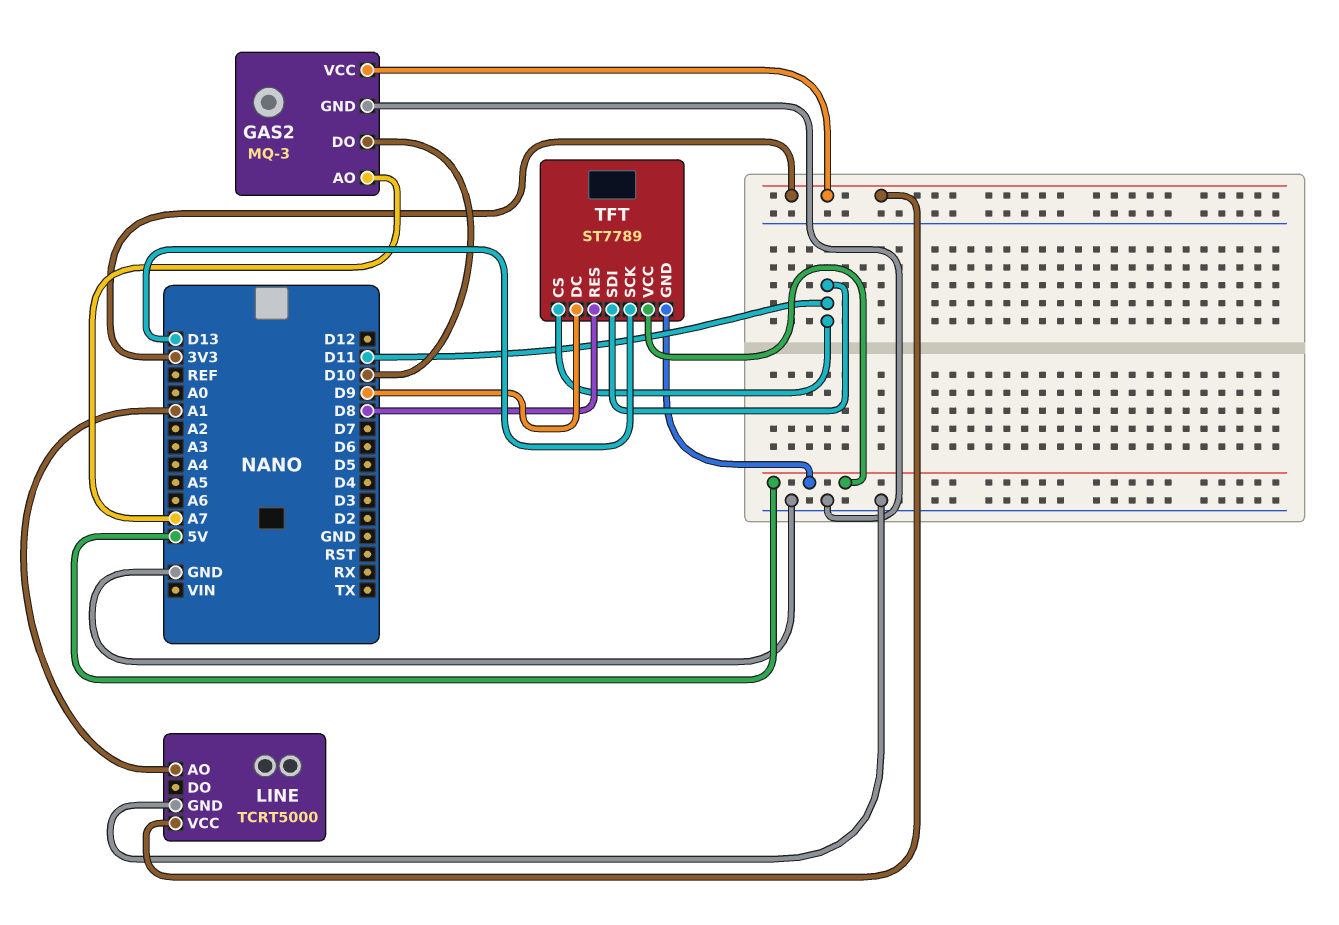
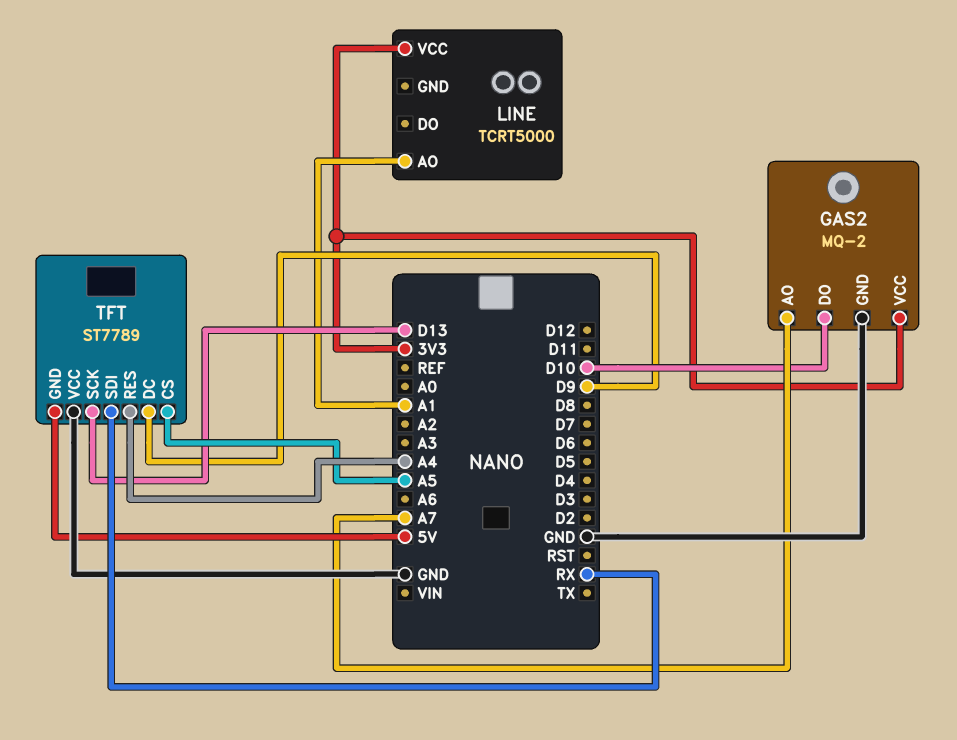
GAS2: MQ-3 -> MQ-2
LINE pin GND: GND -> none
TFT pin CS: D11 -> A5
TFT pin RES: D8 -> A4
TFT pin SDI: D11 -> RX
TFT pin VCC: 5V -> GND

